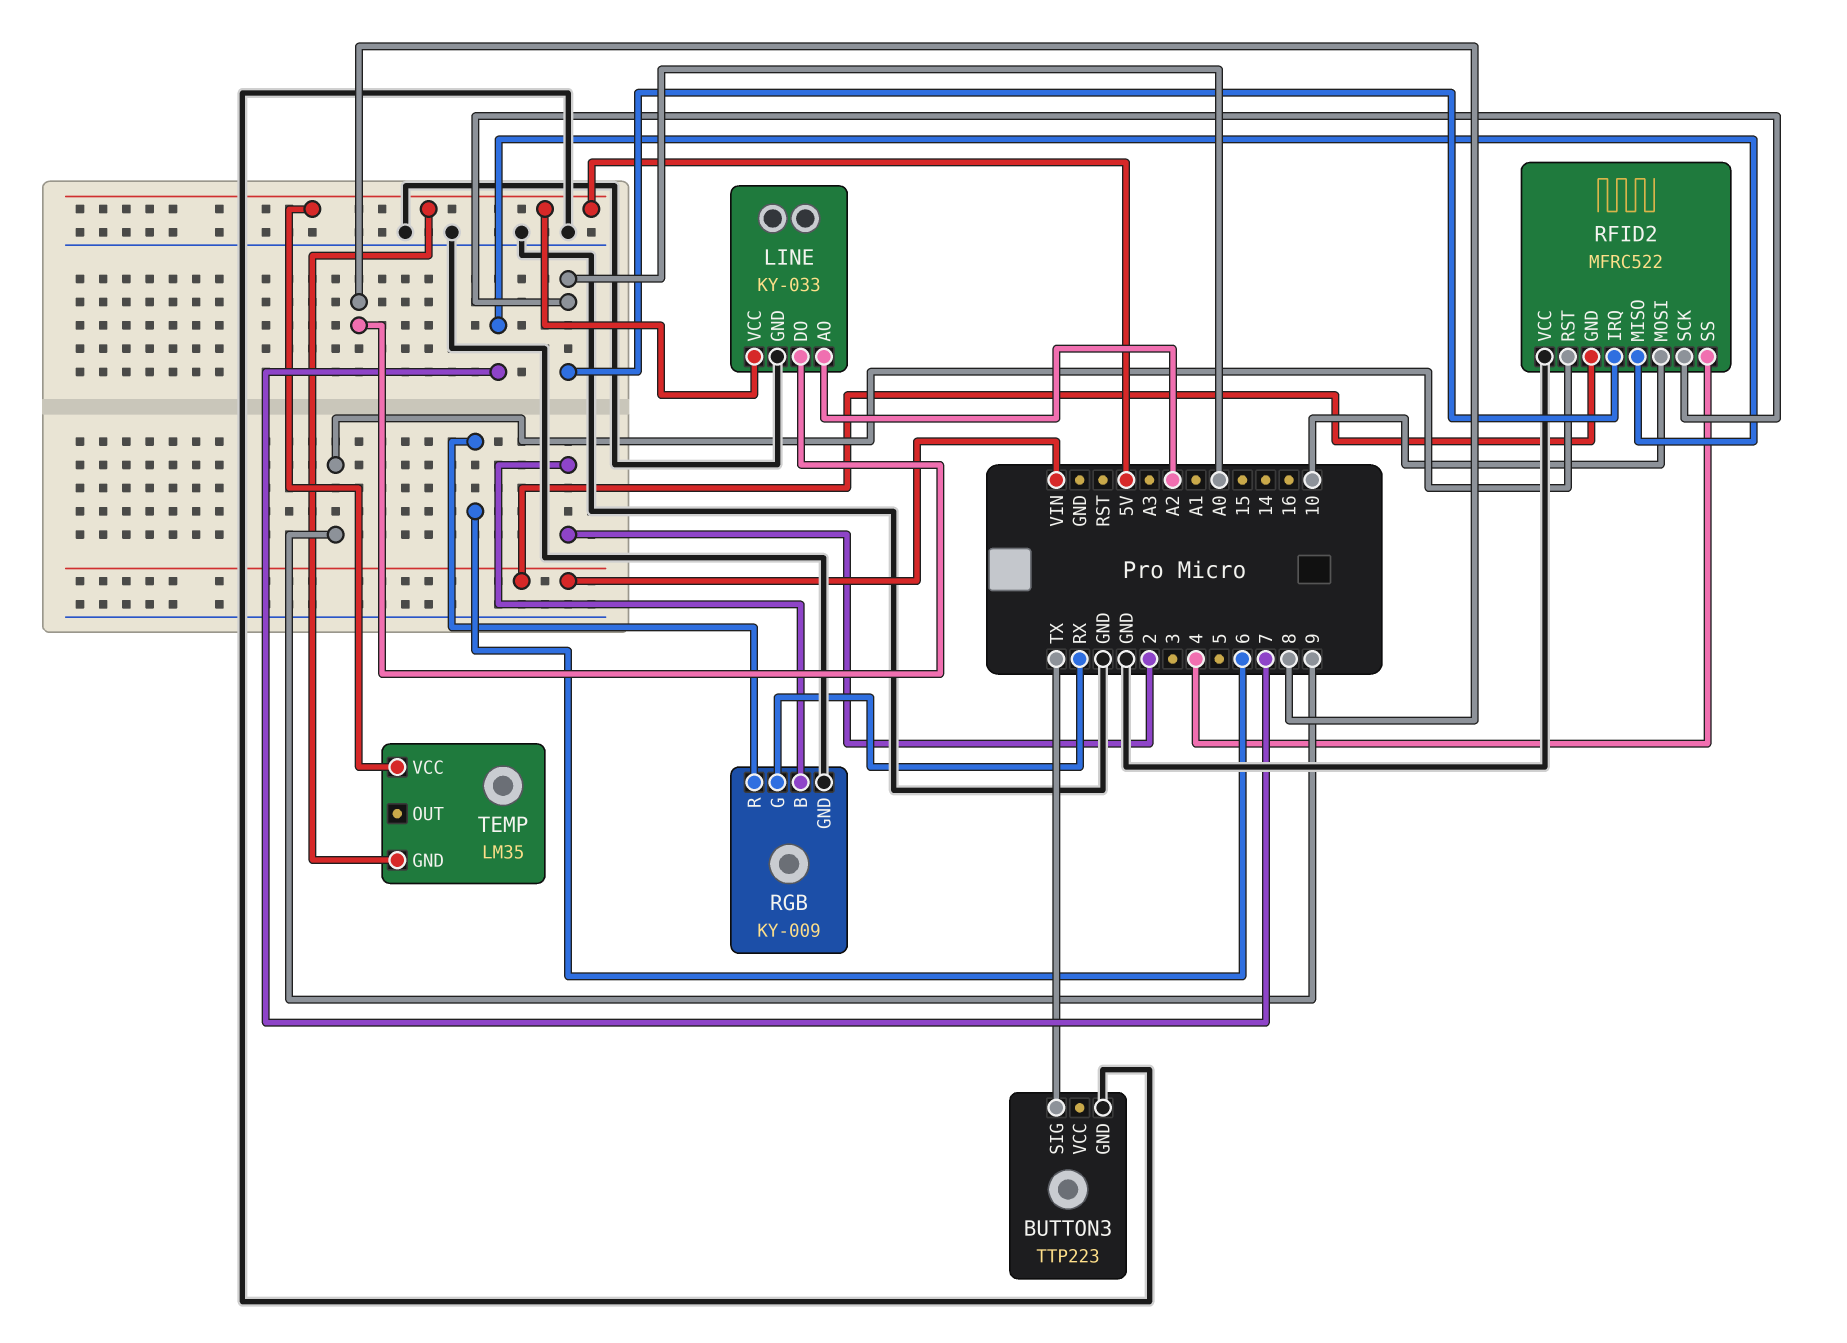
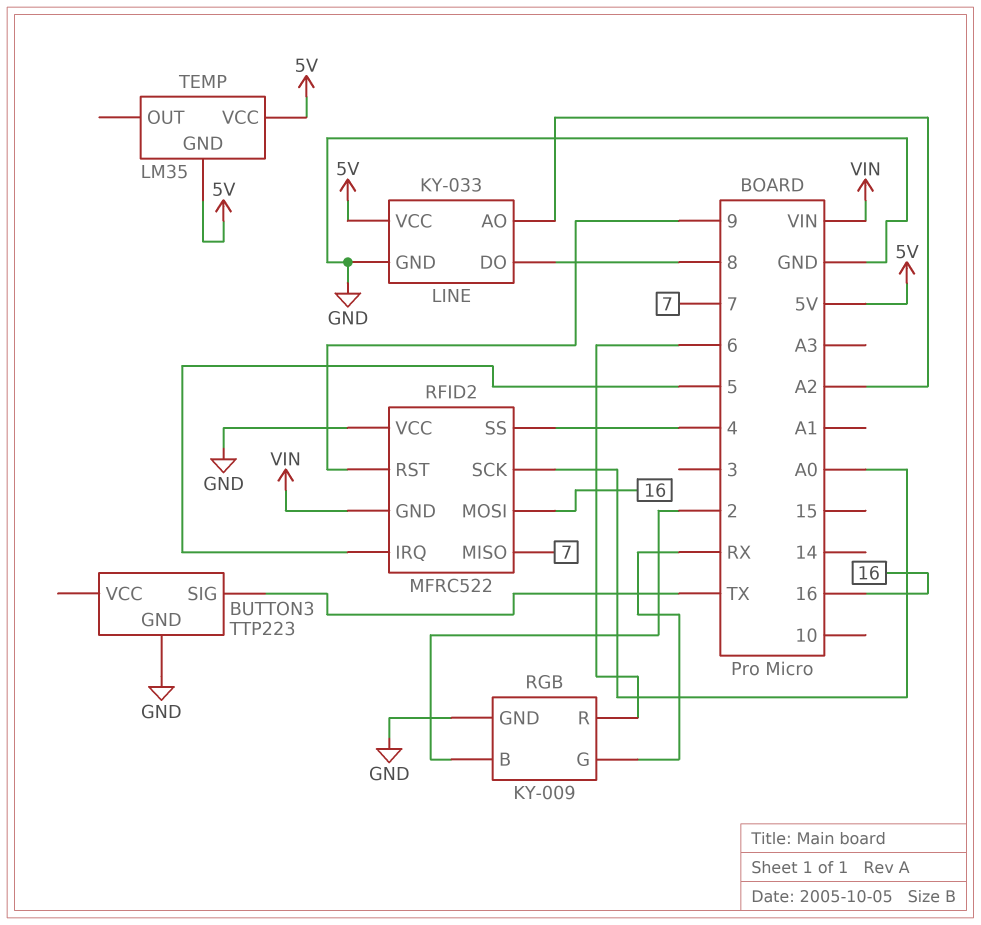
RFID2 pin IRQ: A0 -> 5
RFID2 pin MOSI: 10 -> 16

